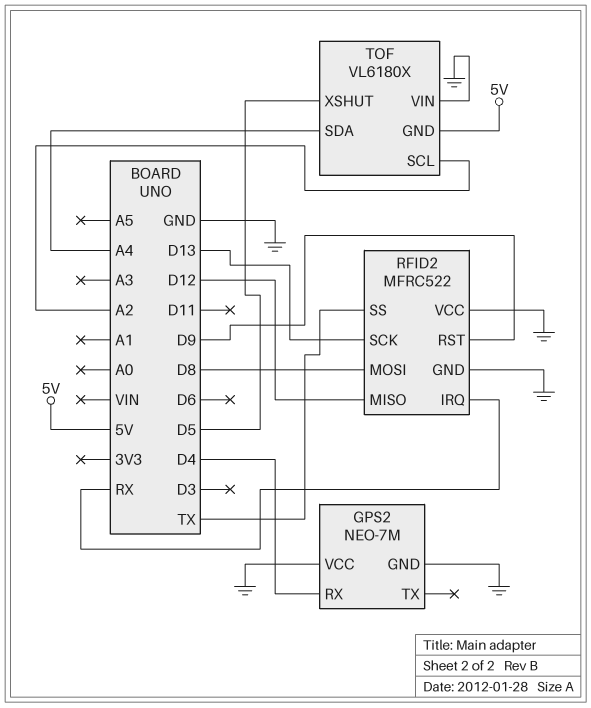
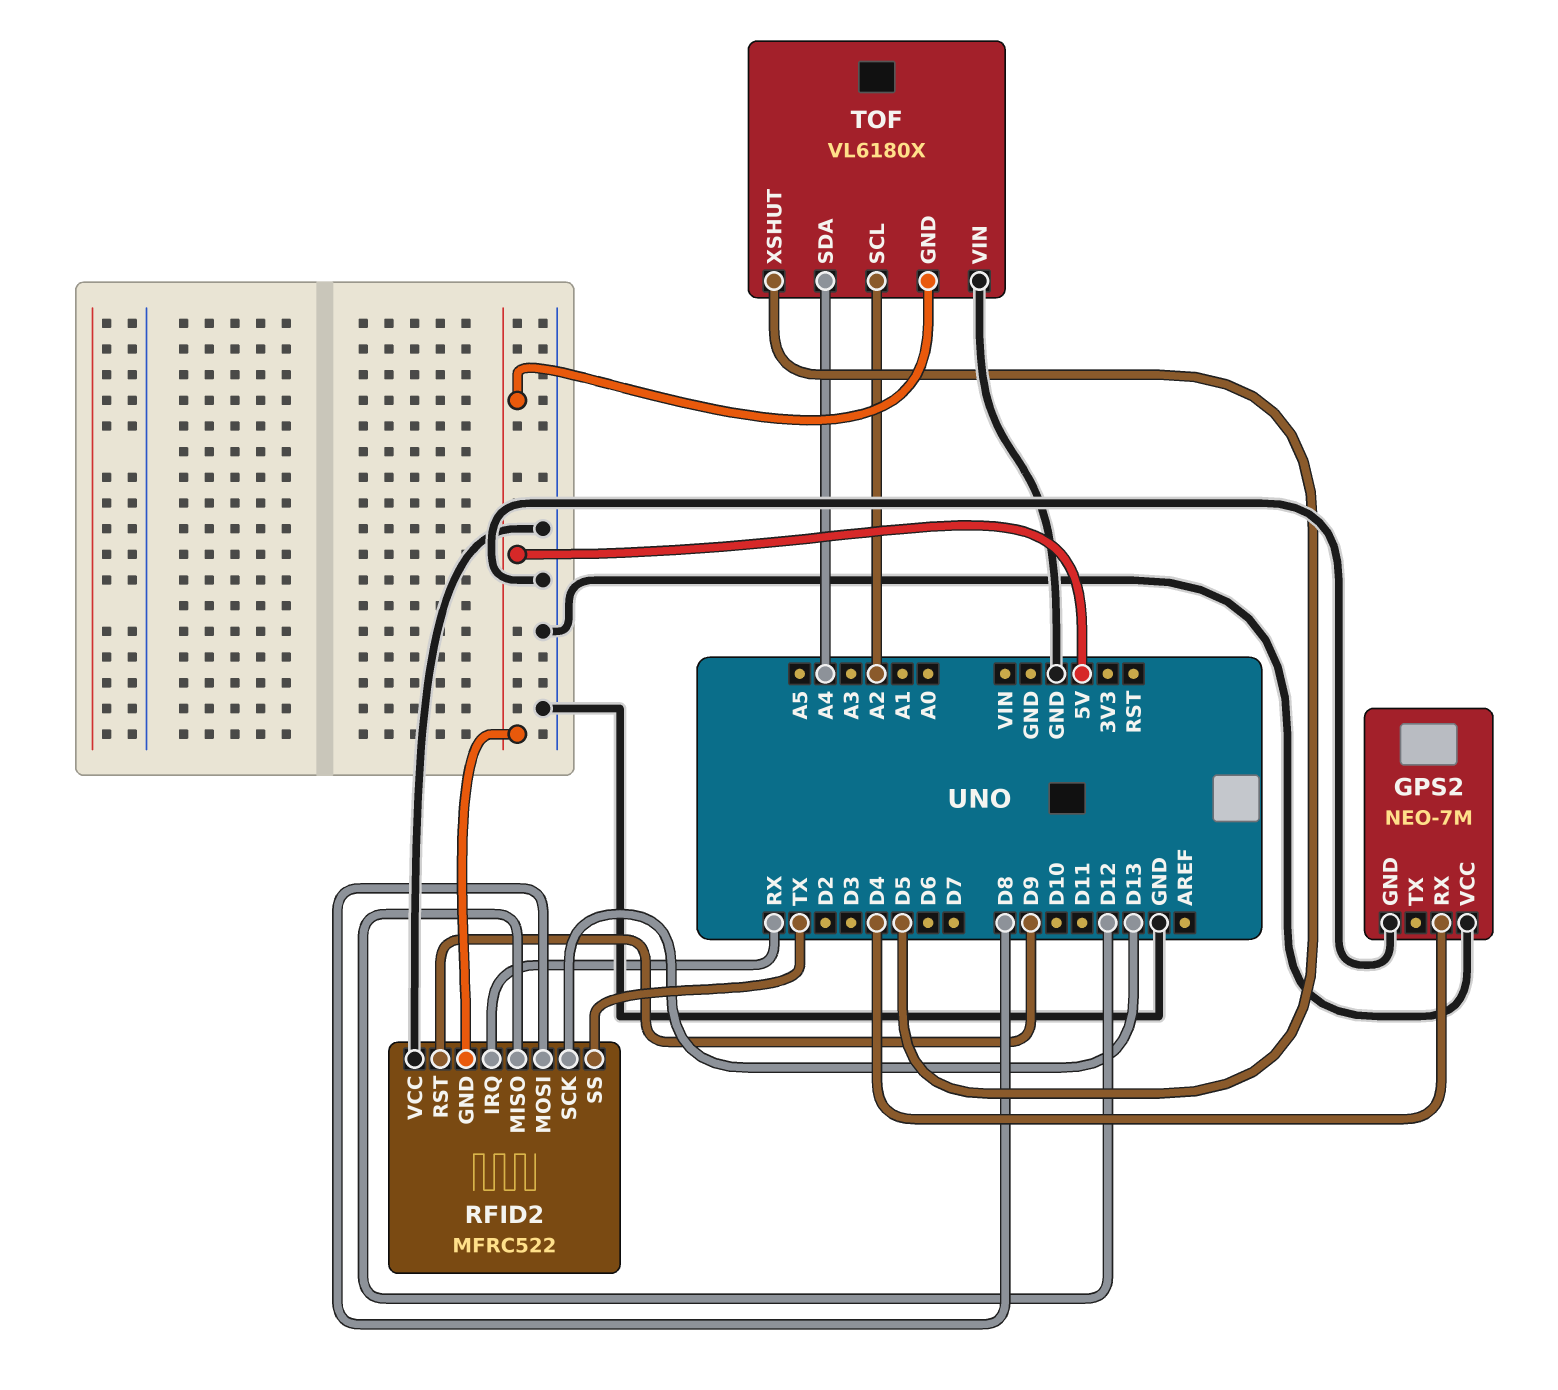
RFID2 pin GND: GND -> 5V

